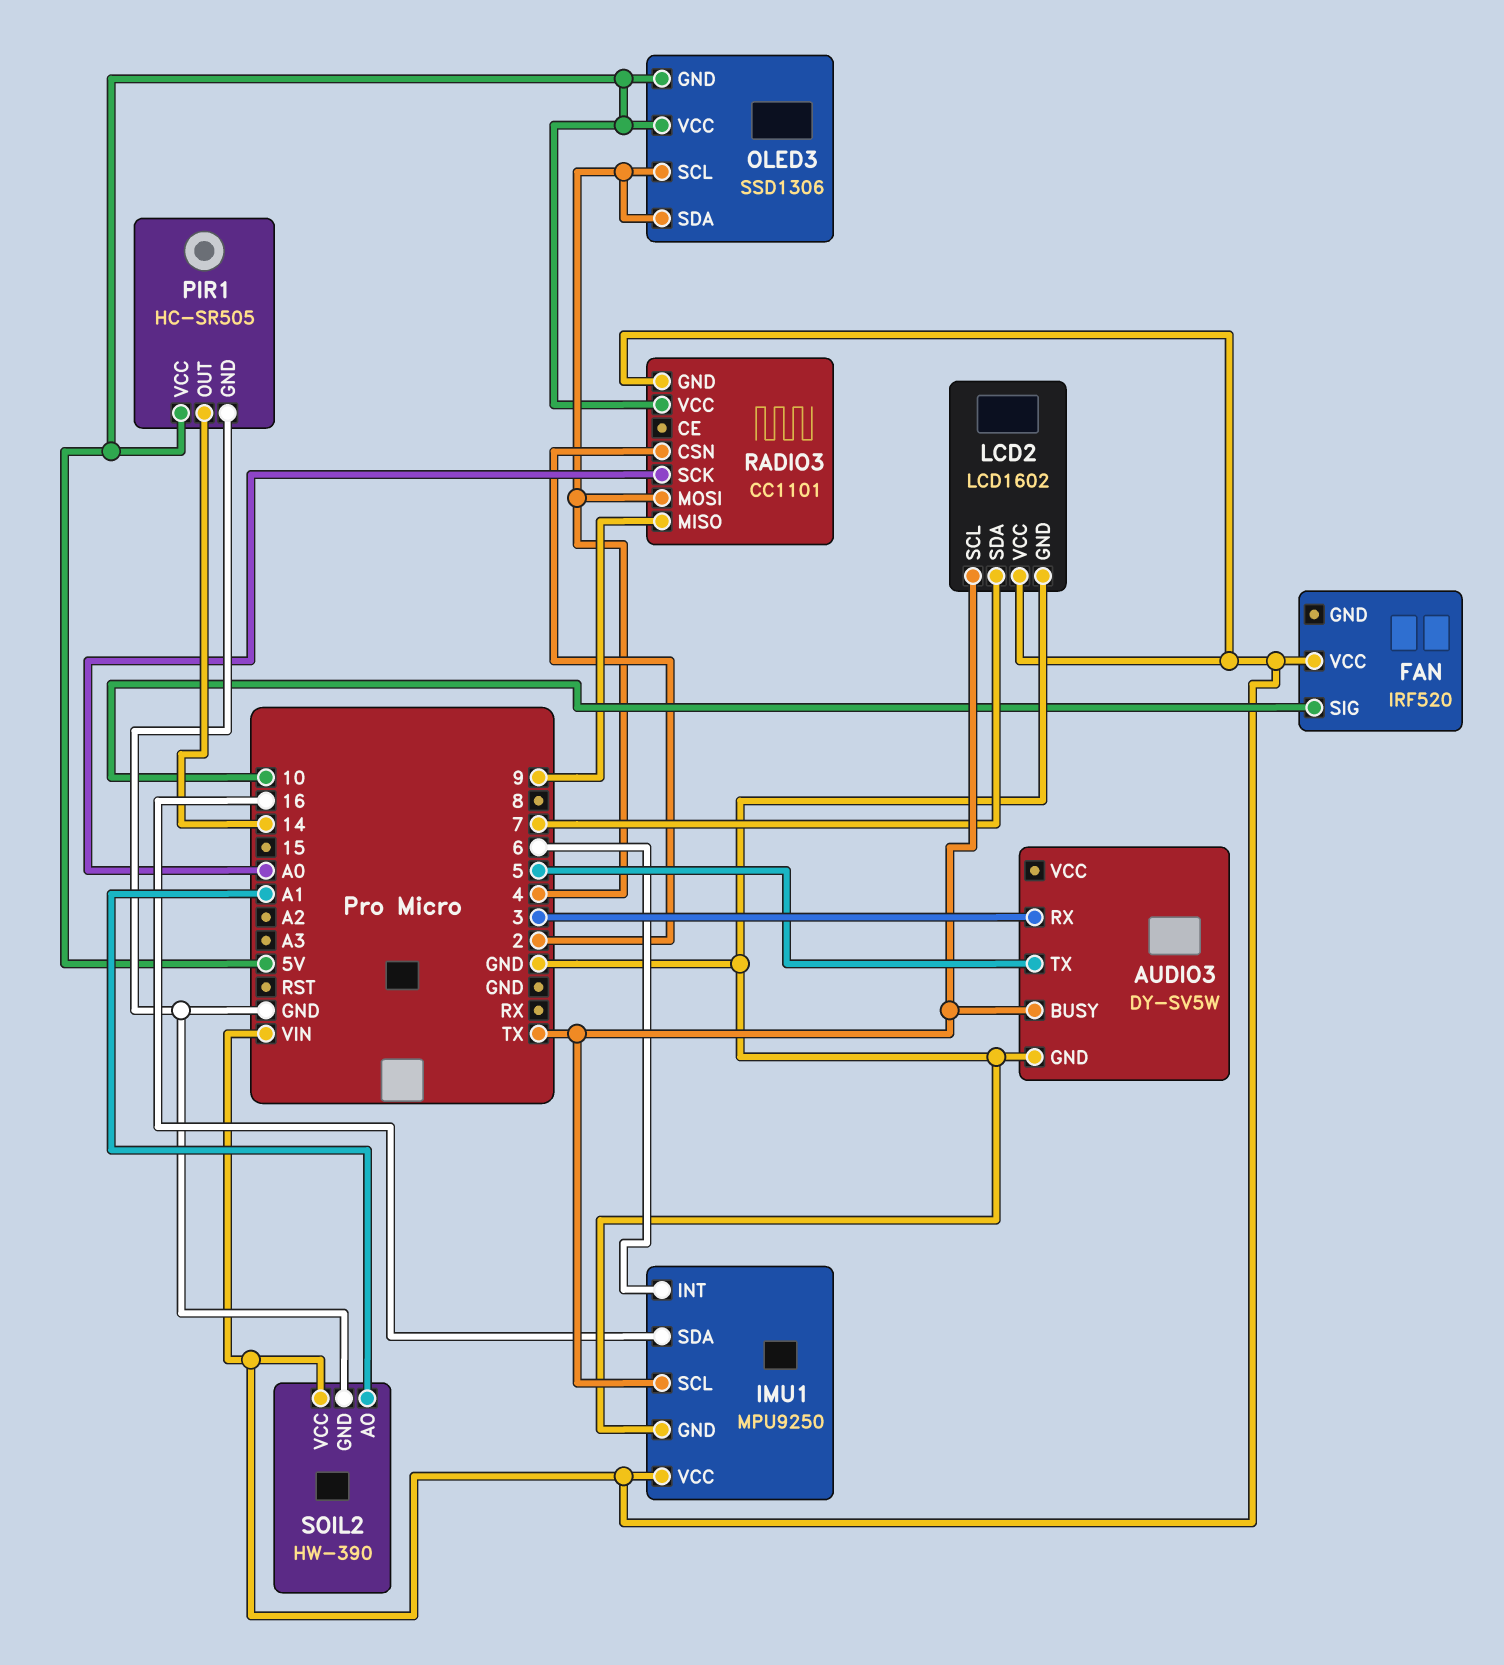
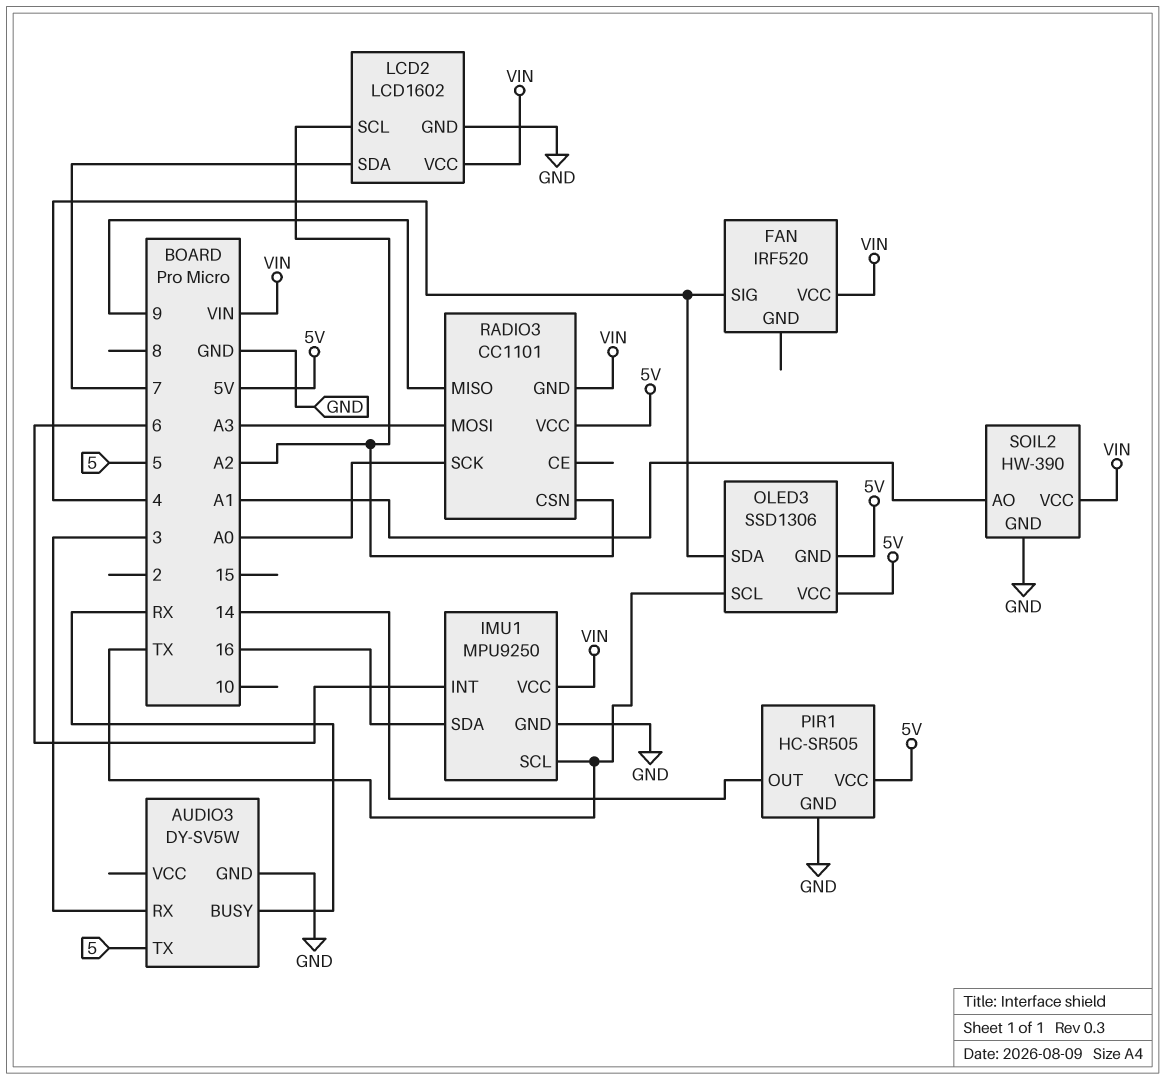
AUDIO3 pin BUSY: TX -> RX
FAN pin SIG: 10 -> 4
LCD2 pin SCL: TX -> A2
OLED3 pin SCL: 4 -> TX
RADIO3 pin CSN: 2 -> A2
RADIO3 pin MOSI: 4 -> A3

